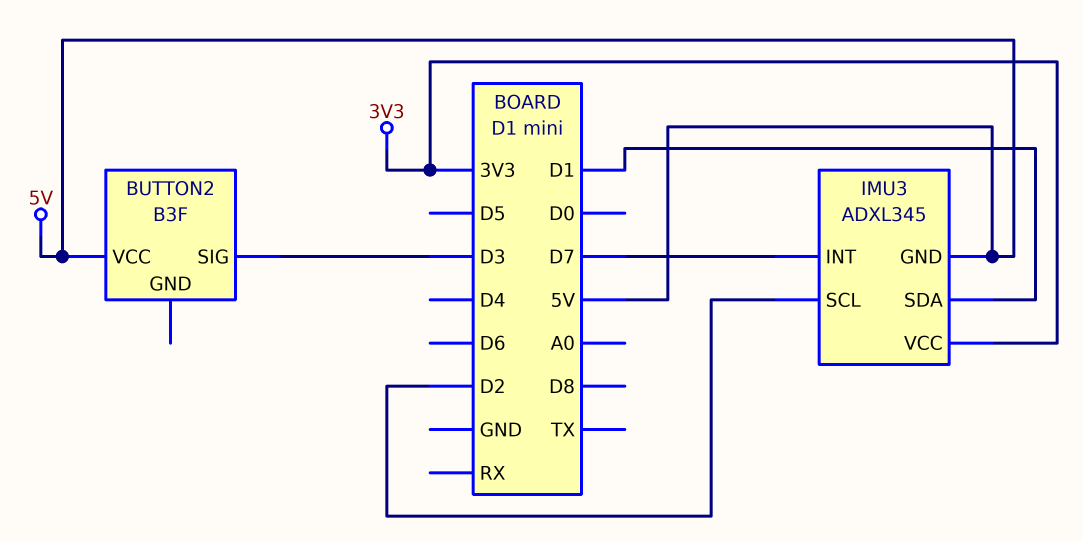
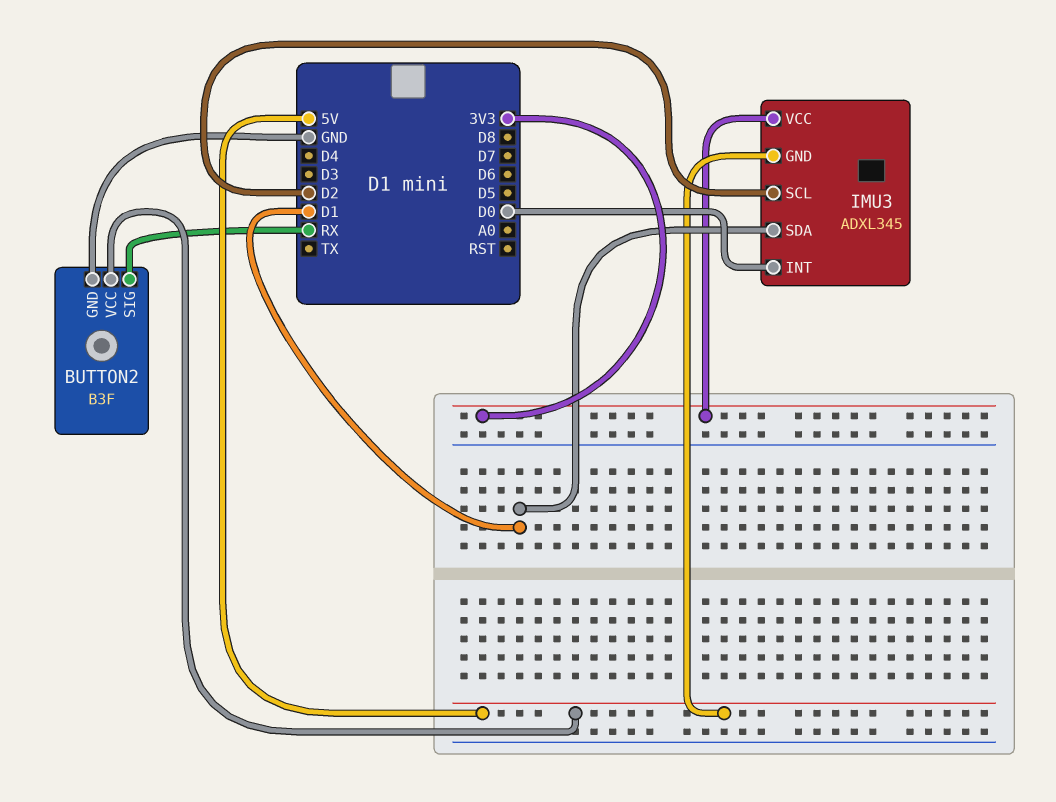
BUTTON2 pin GND: none -> GND
BUTTON2 pin SIG: D3 -> RX
IMU3 pin INT: D7 -> D0

